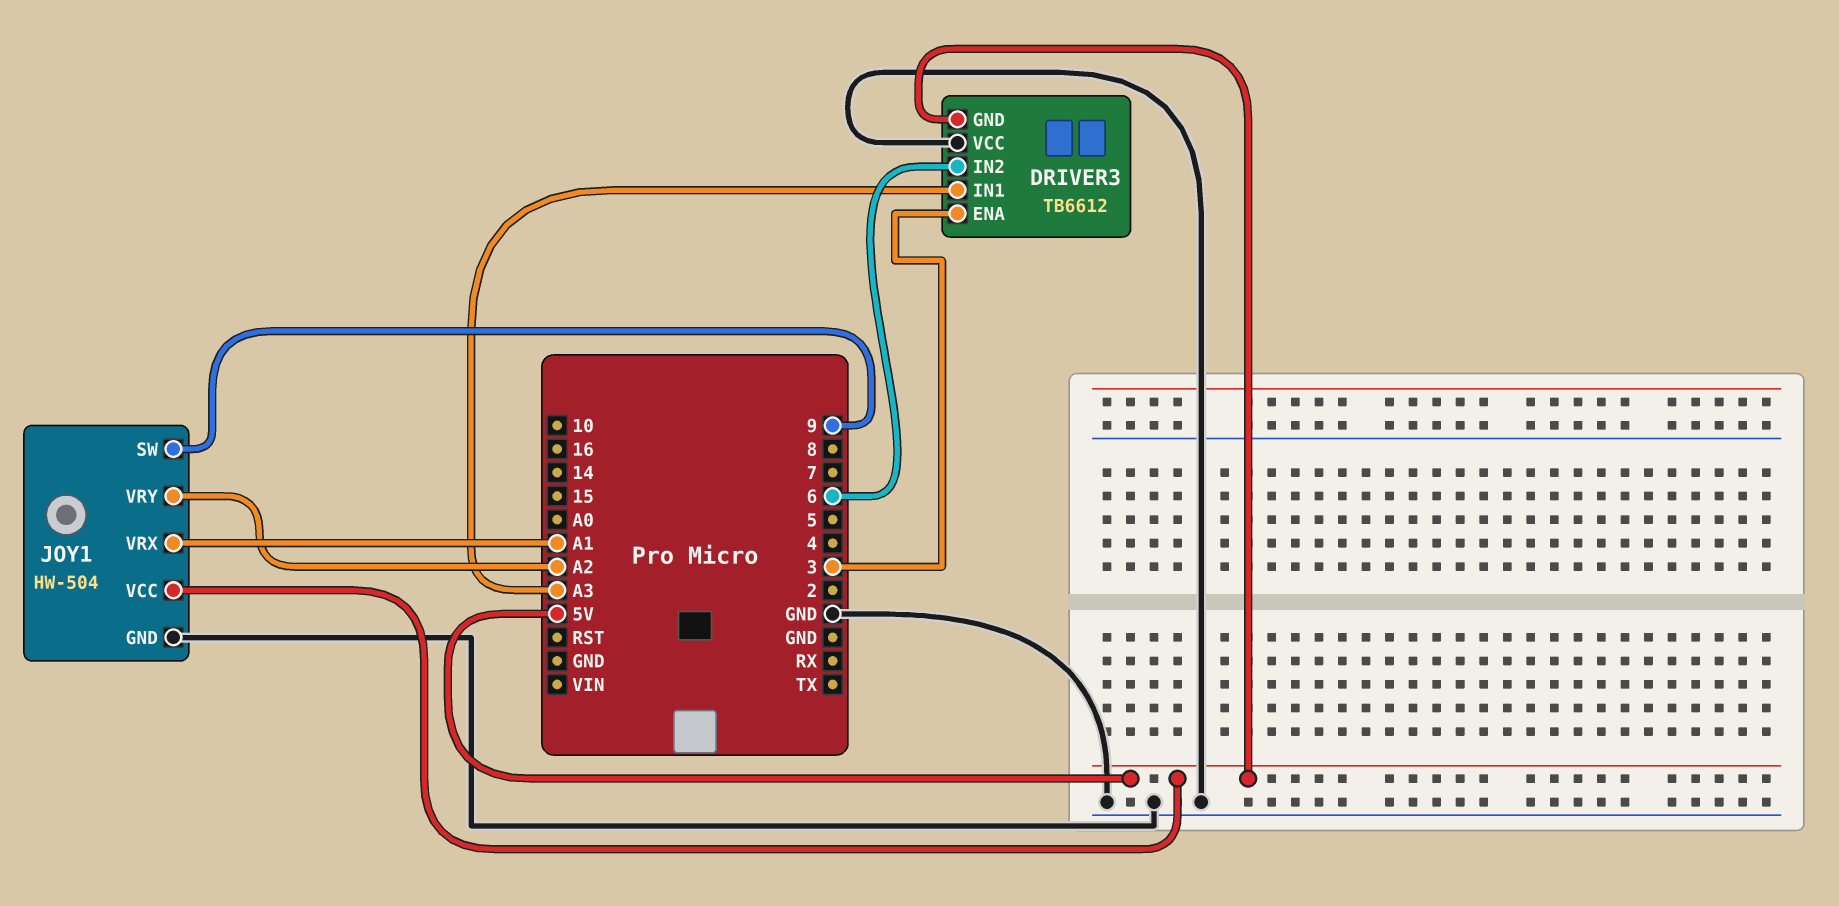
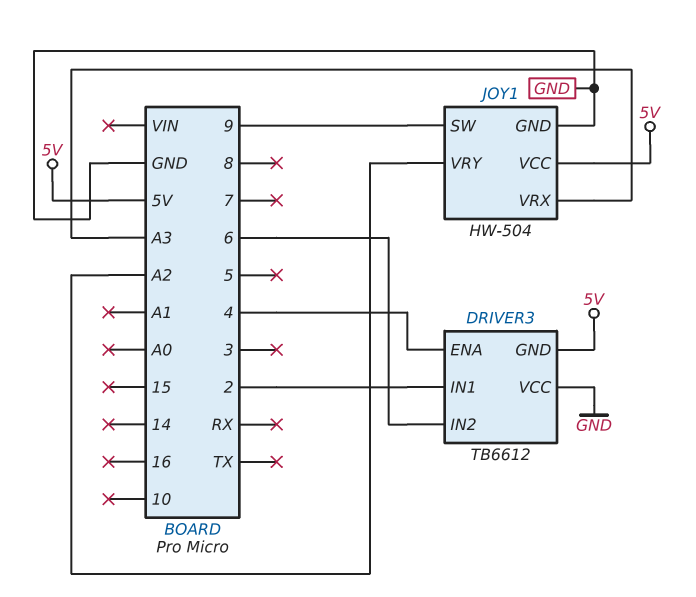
DRIVER3 pin ENA: 3 -> 4
DRIVER3 pin IN1: A3 -> 2
JOY1 pin VRX: A1 -> A3

